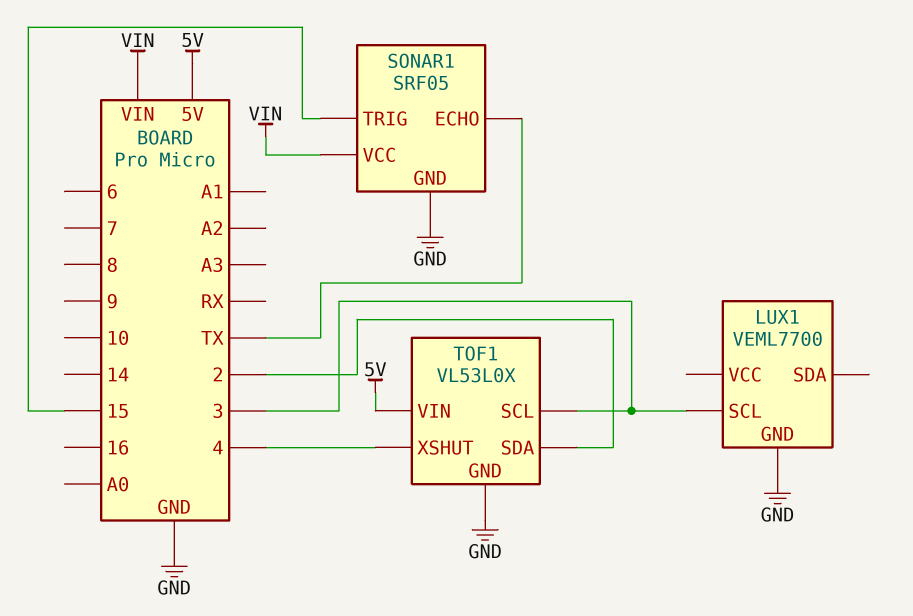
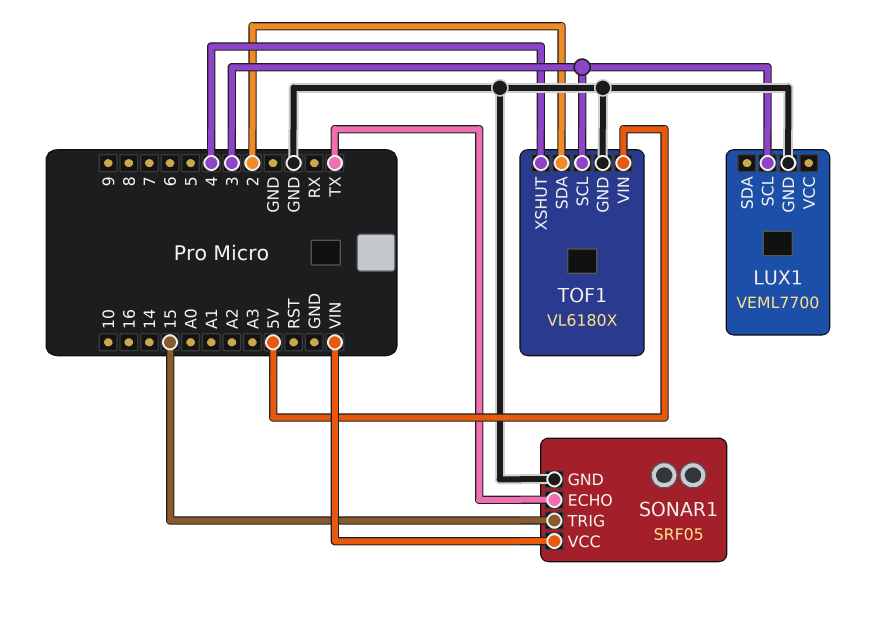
TOF1: VL53L0X -> VL6180X

